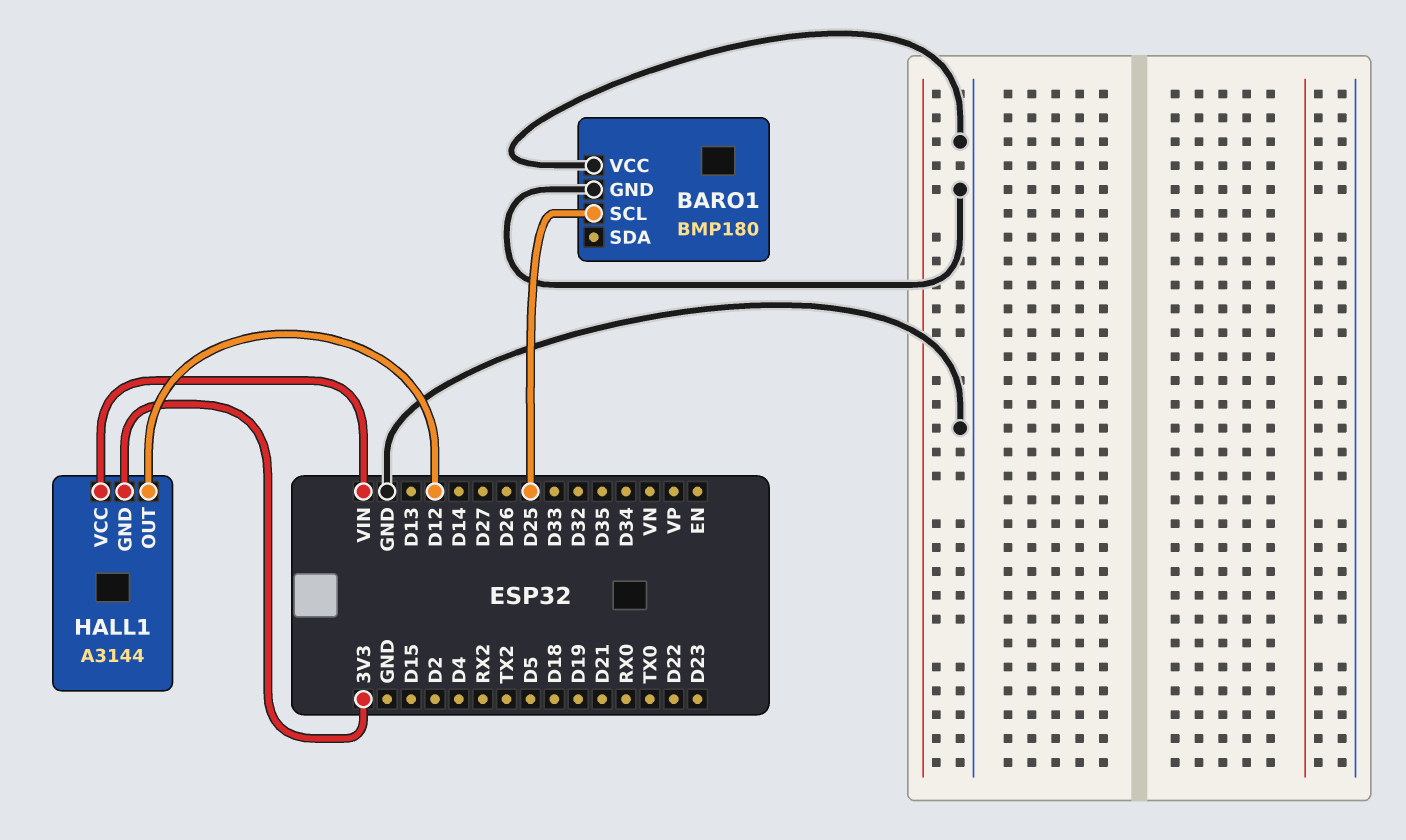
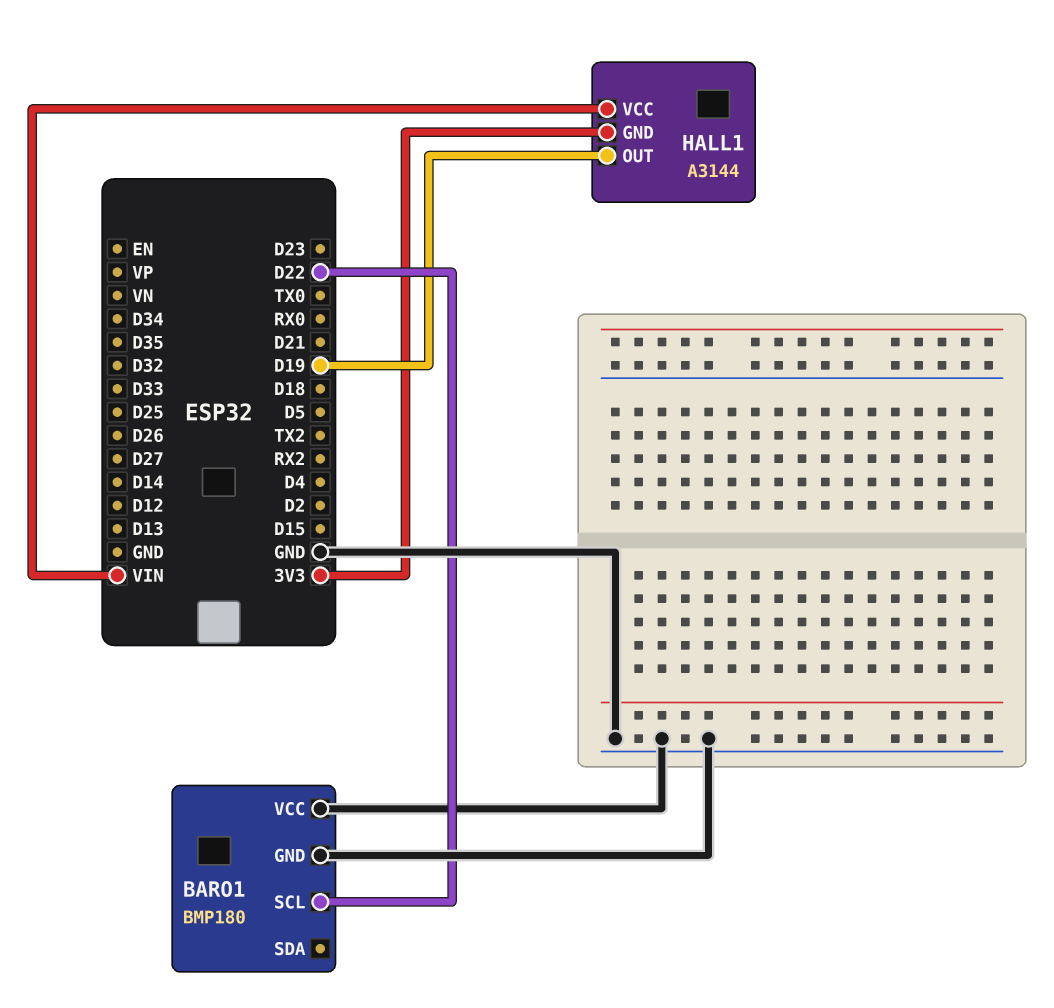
BARO1 pin SCL: D25 -> D22
HALL1 pin OUT: D12 -> D19

